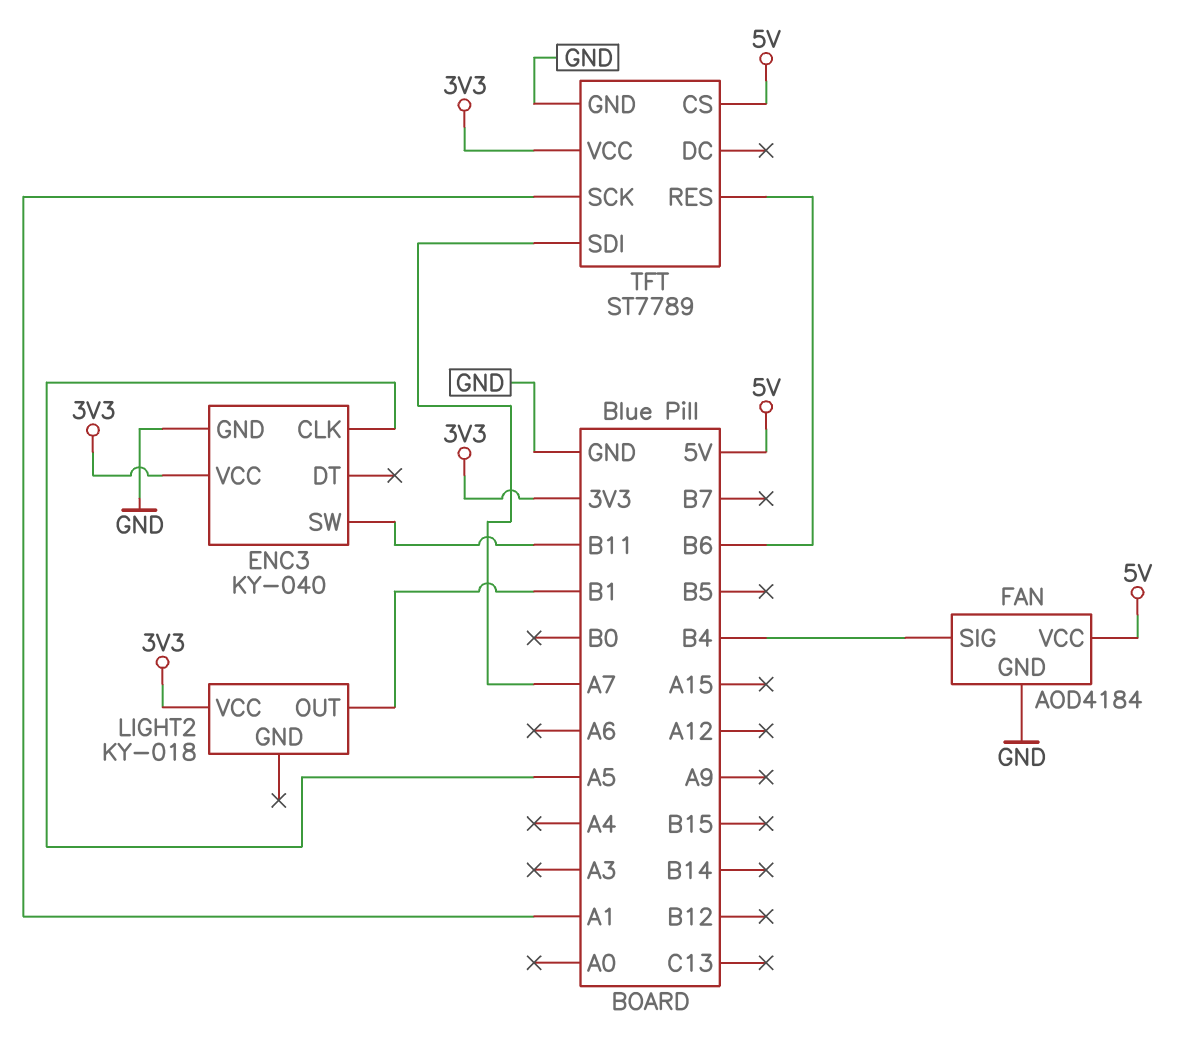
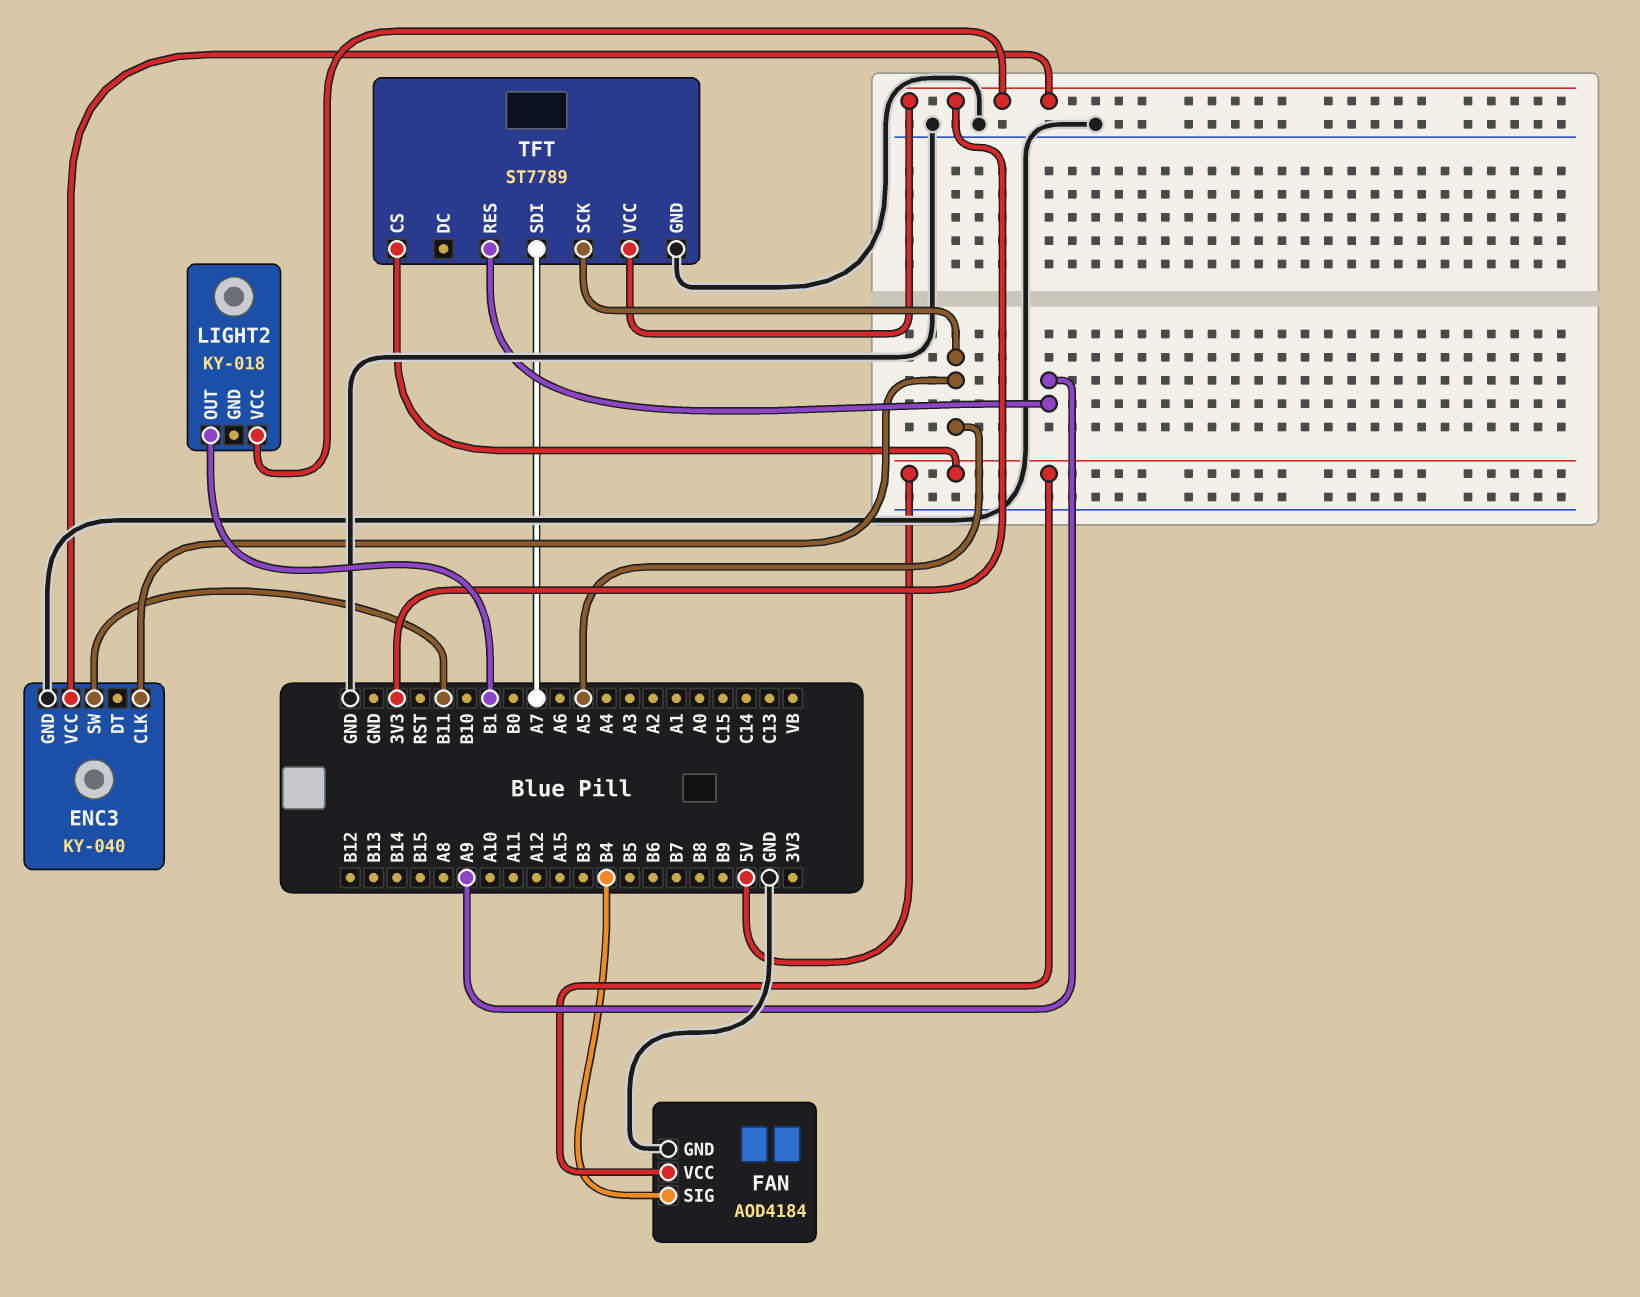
TFT pin RES: B6 -> A9
TFT pin SCK: A1 -> A5

